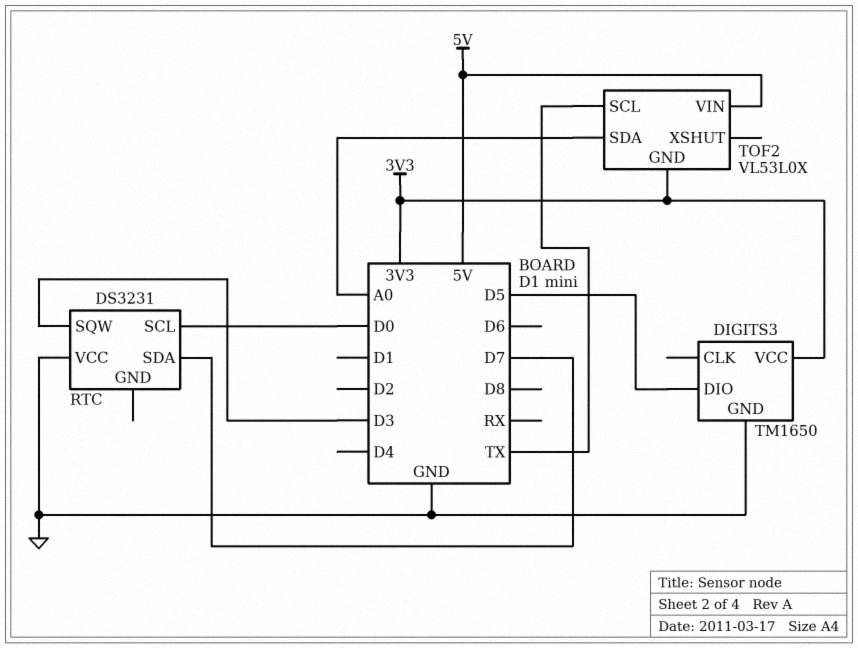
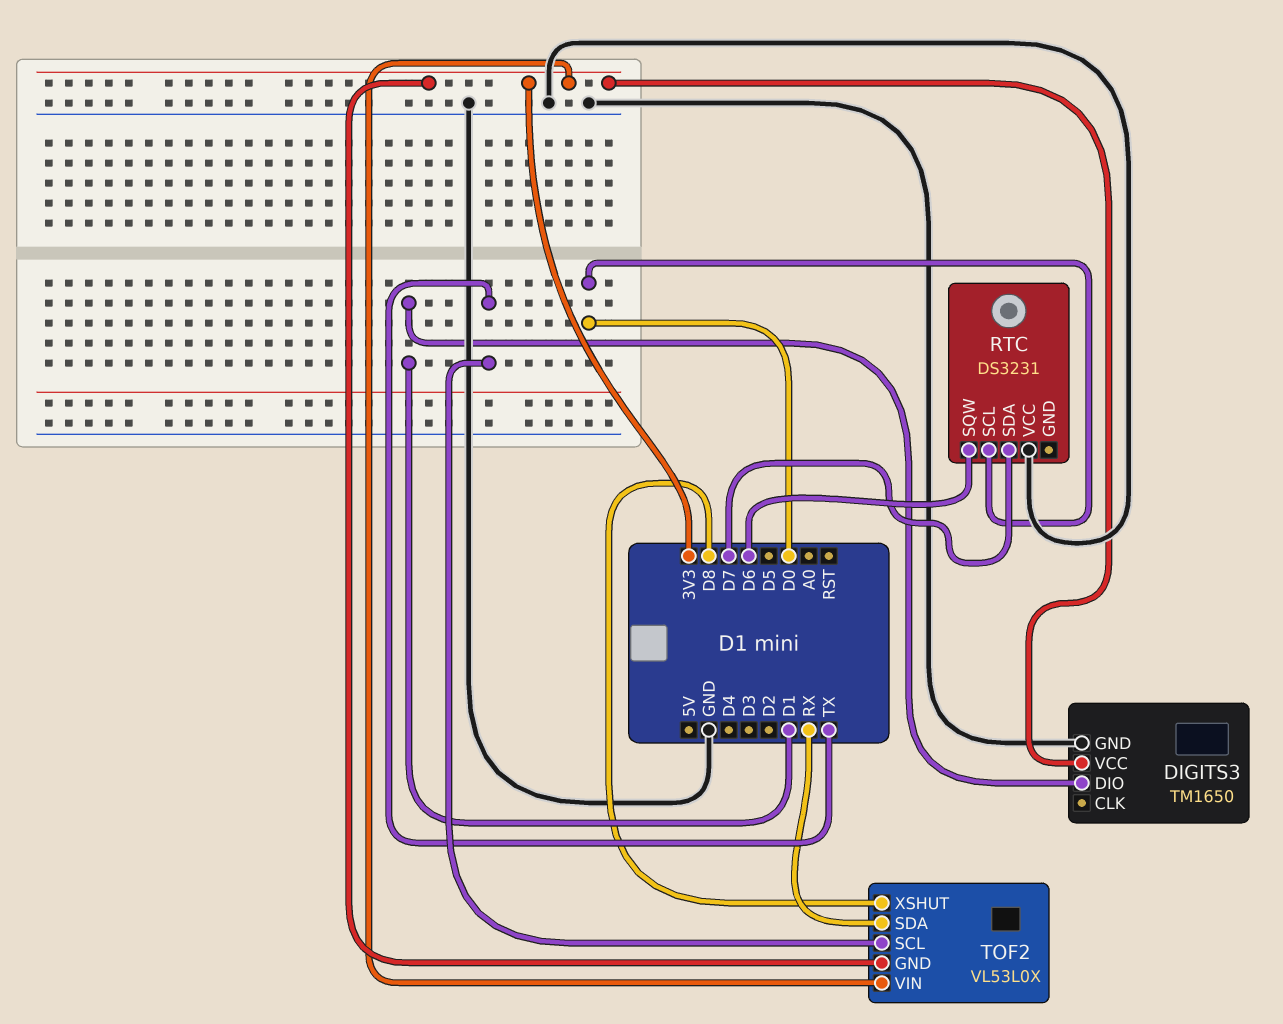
DIGITS3 pin DIO: D5 -> D1
RTC pin SQW: D3 -> D6
TOF2 pin SDA: A0 -> RX
TOF2 pin VIN: 5V -> 3V3
TOF2 pin XSHUT: none -> D8

